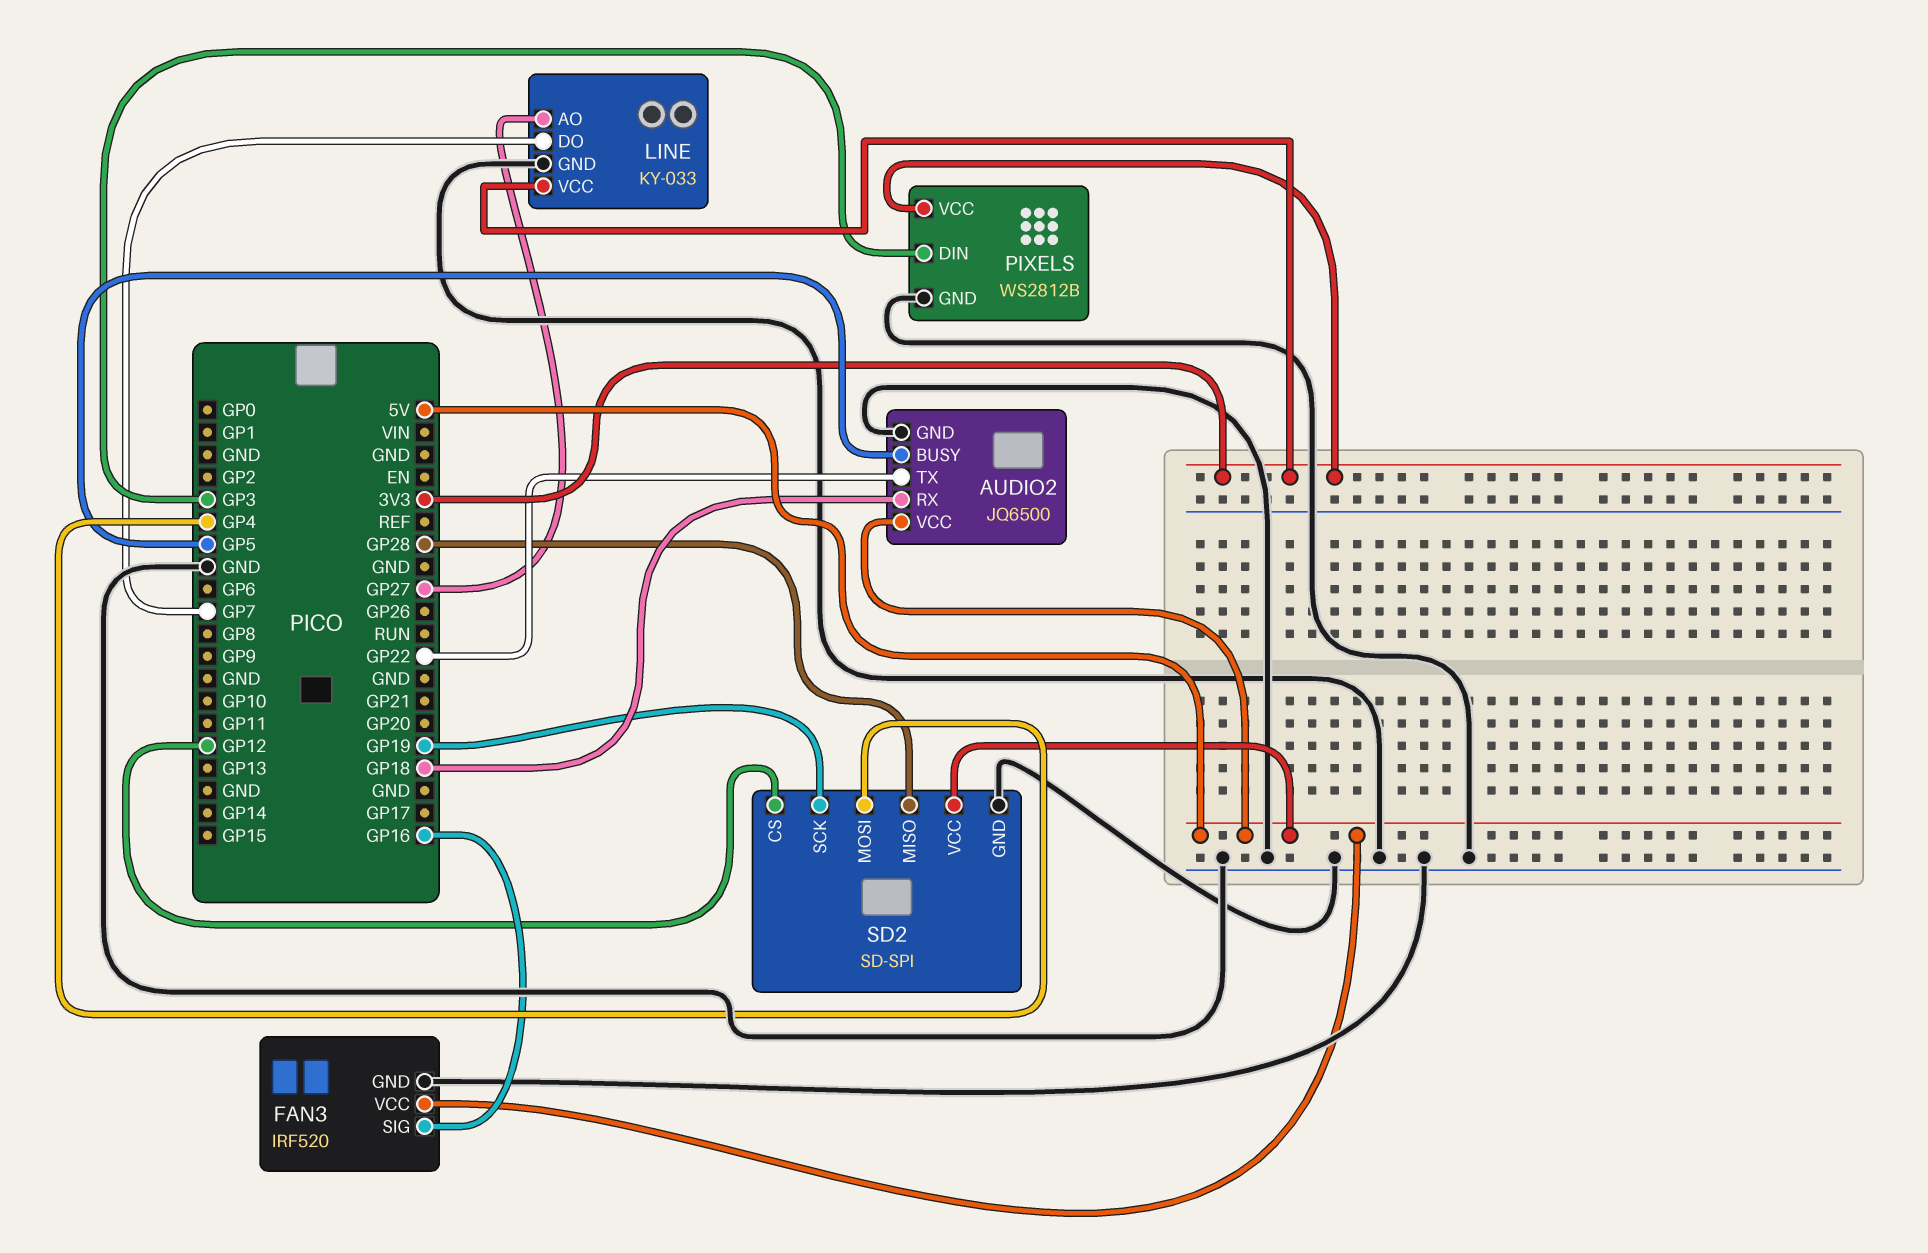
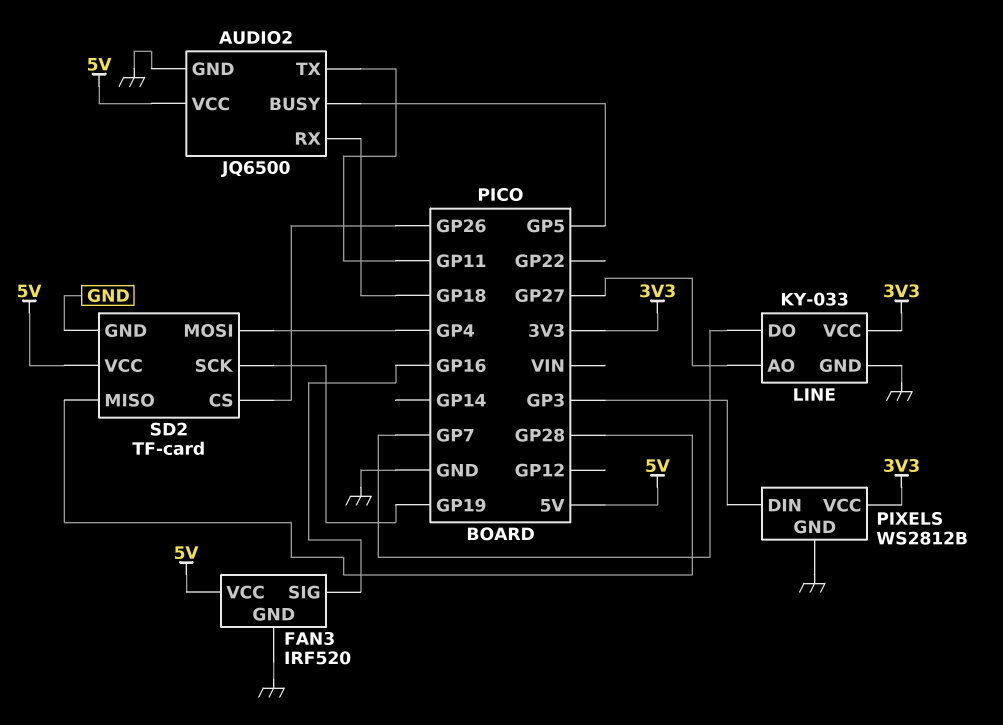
AUDIO2 pin TX: GP22 -> GP11
SD2: SD-SPI -> TF-card
SD2 pin CS: GP12 -> GP26

